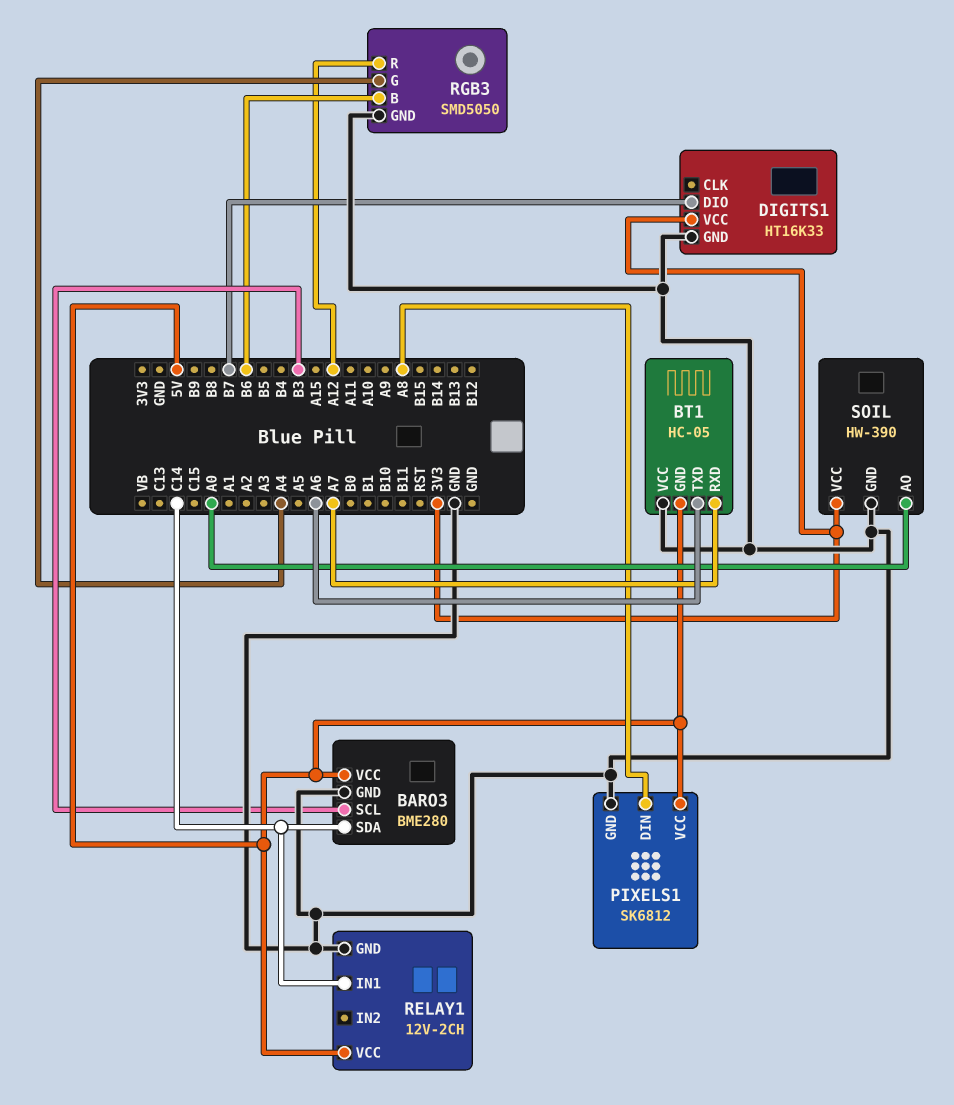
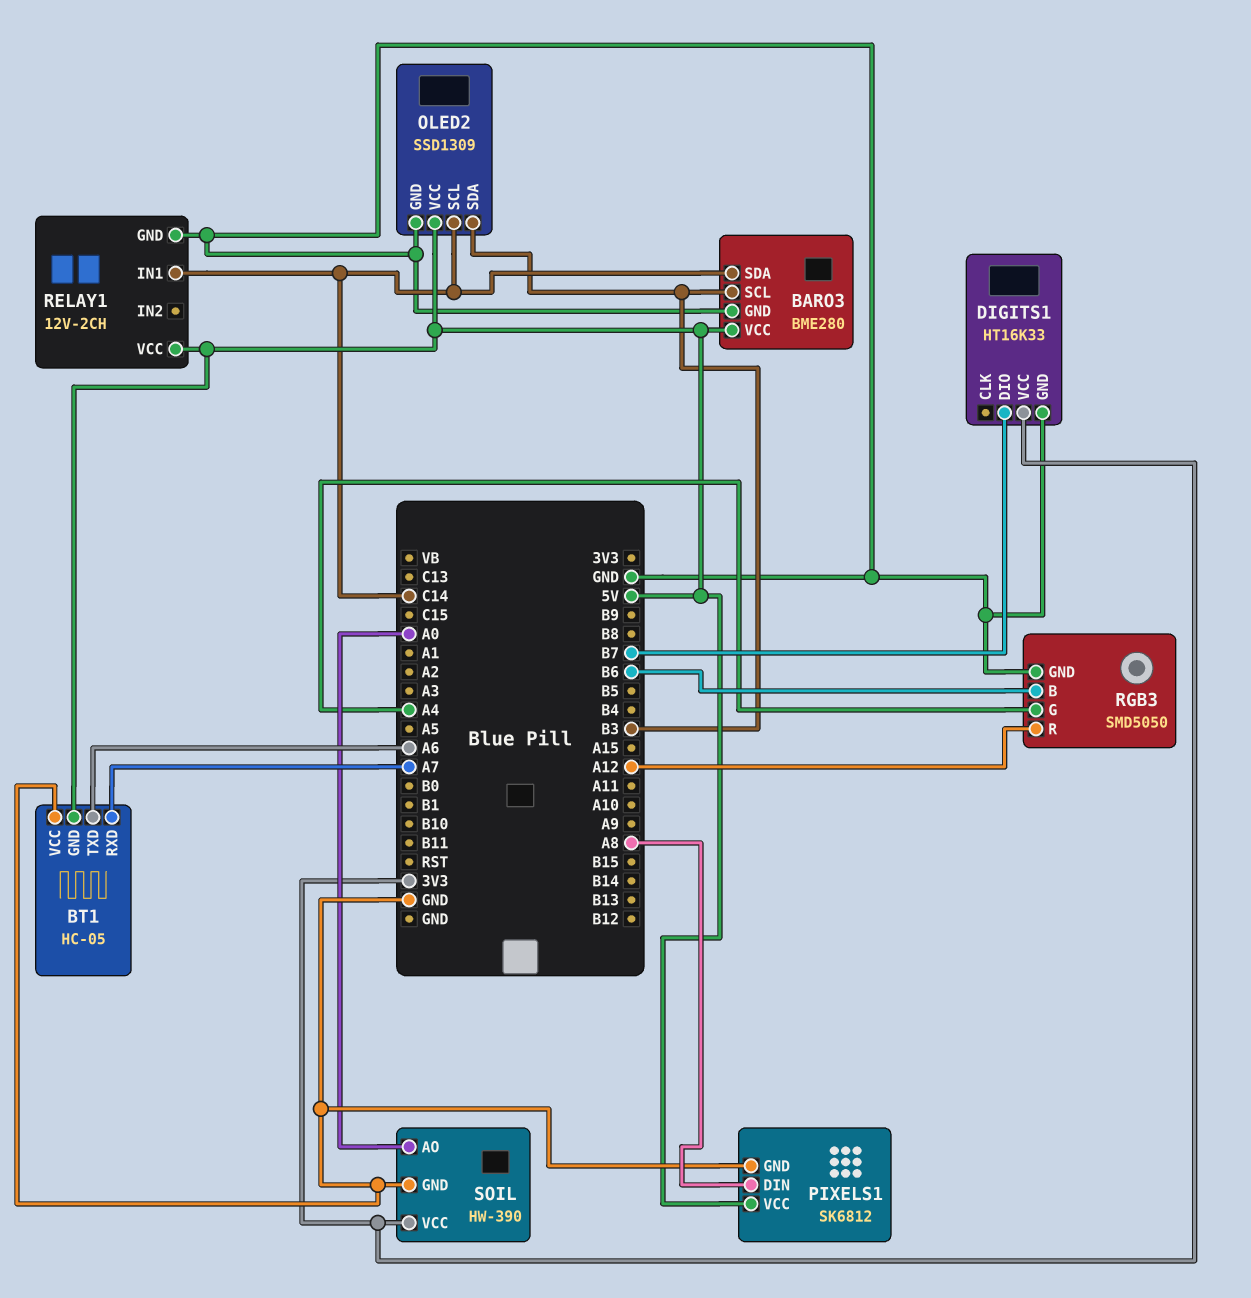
OLED2: none -> SSD1309
OLED2 pin GND: none -> GND
OLED2 pin SCL: none -> C14
OLED2 pin SDA: none -> B3
OLED2 pin VCC: none -> 5V

